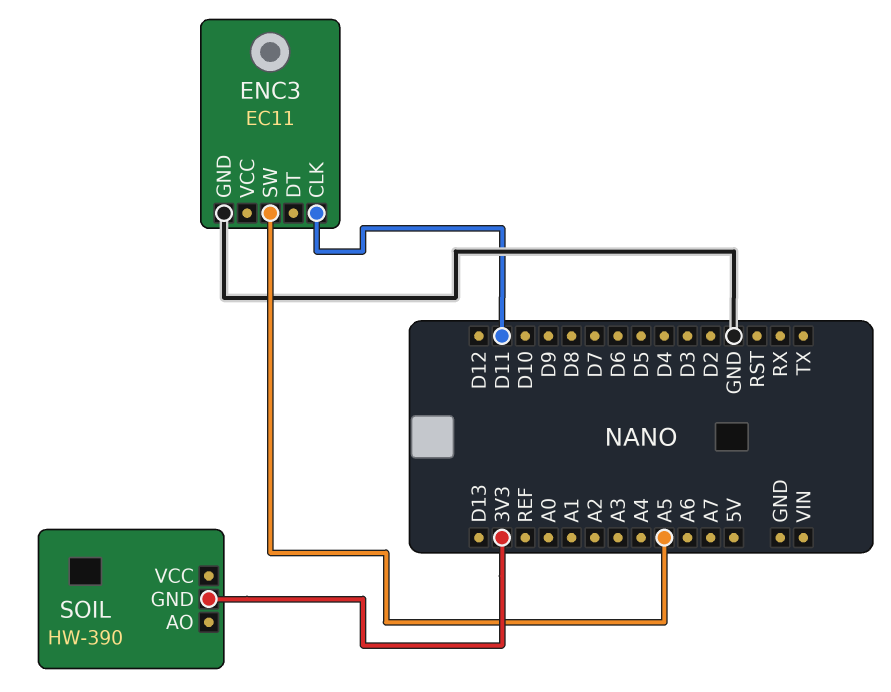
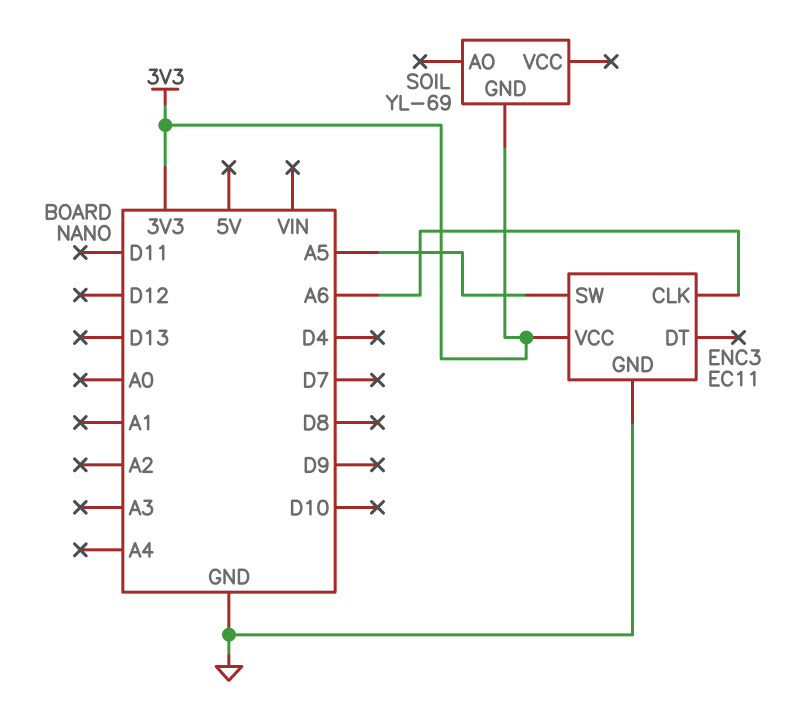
ENC3 pin CLK: D11 -> A6
ENC3 pin VCC: none -> 3V3
SOIL: HW-390 -> YL-69

